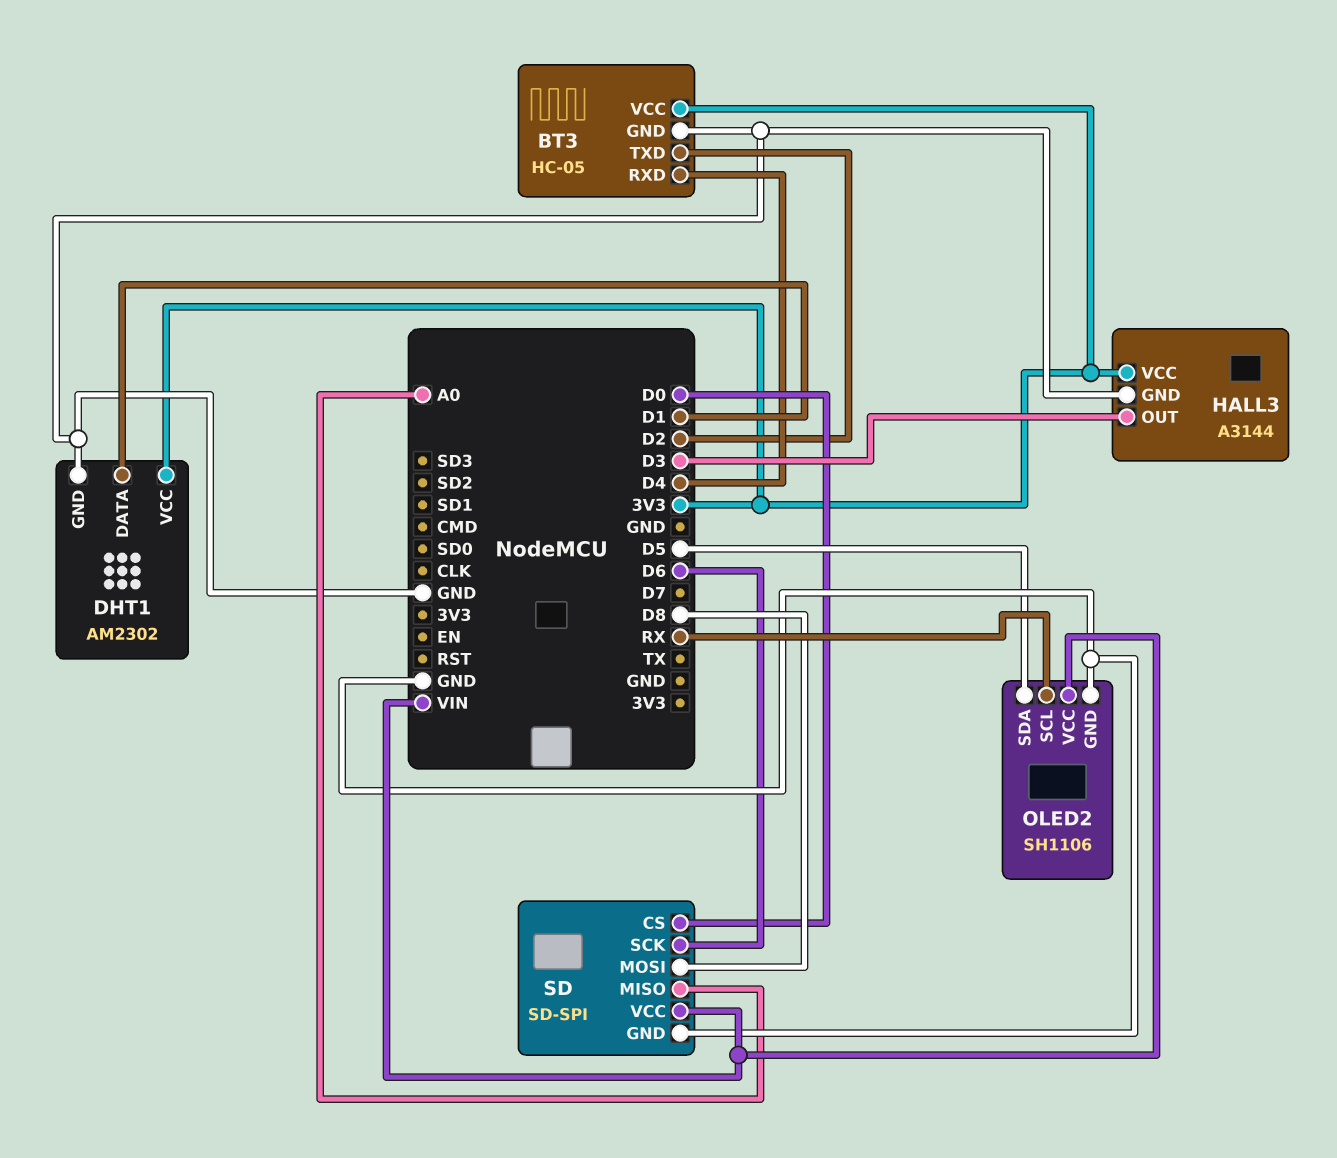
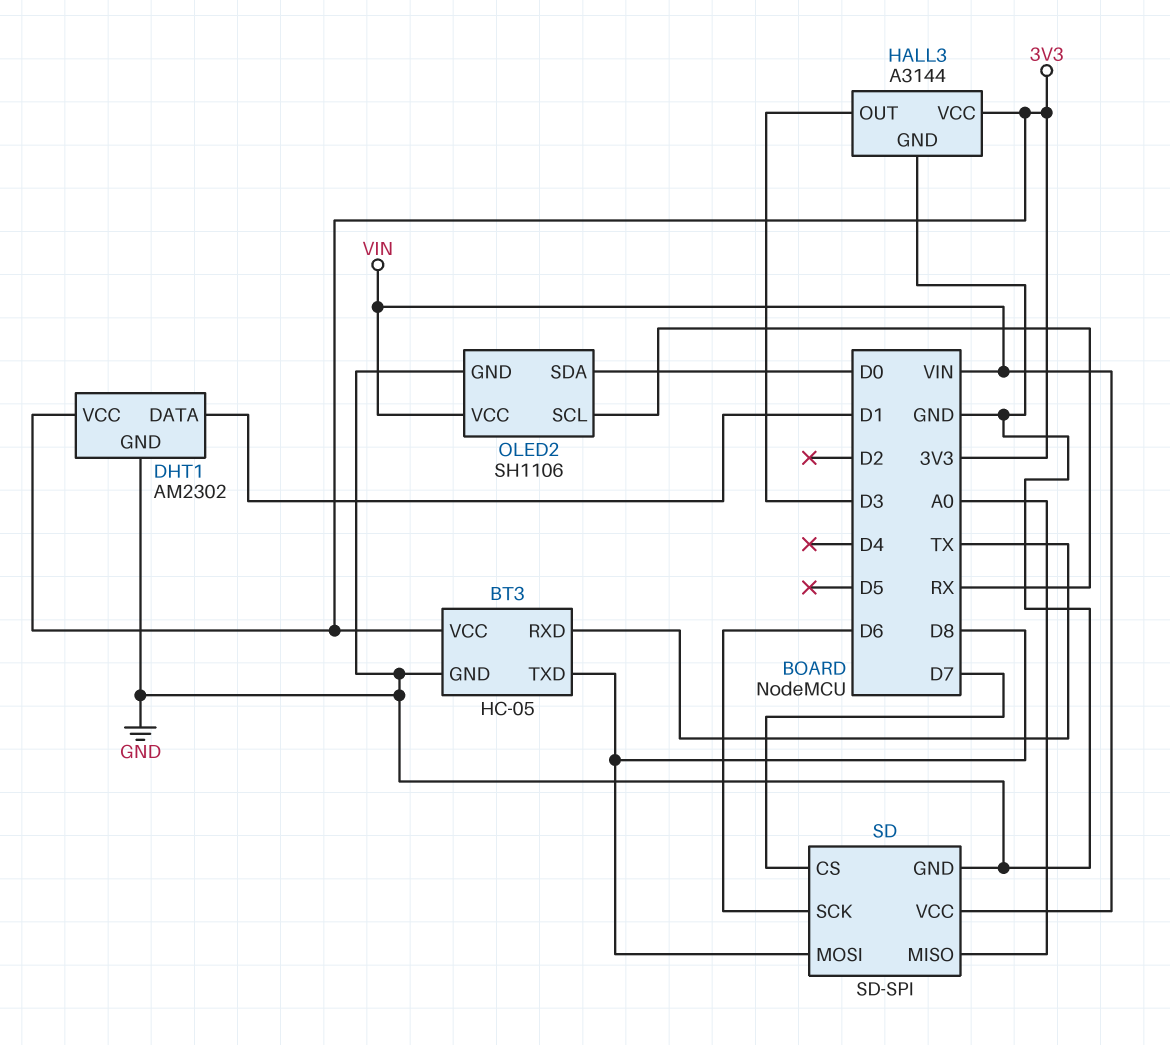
BT3 pin RXD: D4 -> TX
BT3 pin TXD: D2 -> D8
OLED2 pin SDA: D5 -> D0
SD pin CS: D0 -> D7

